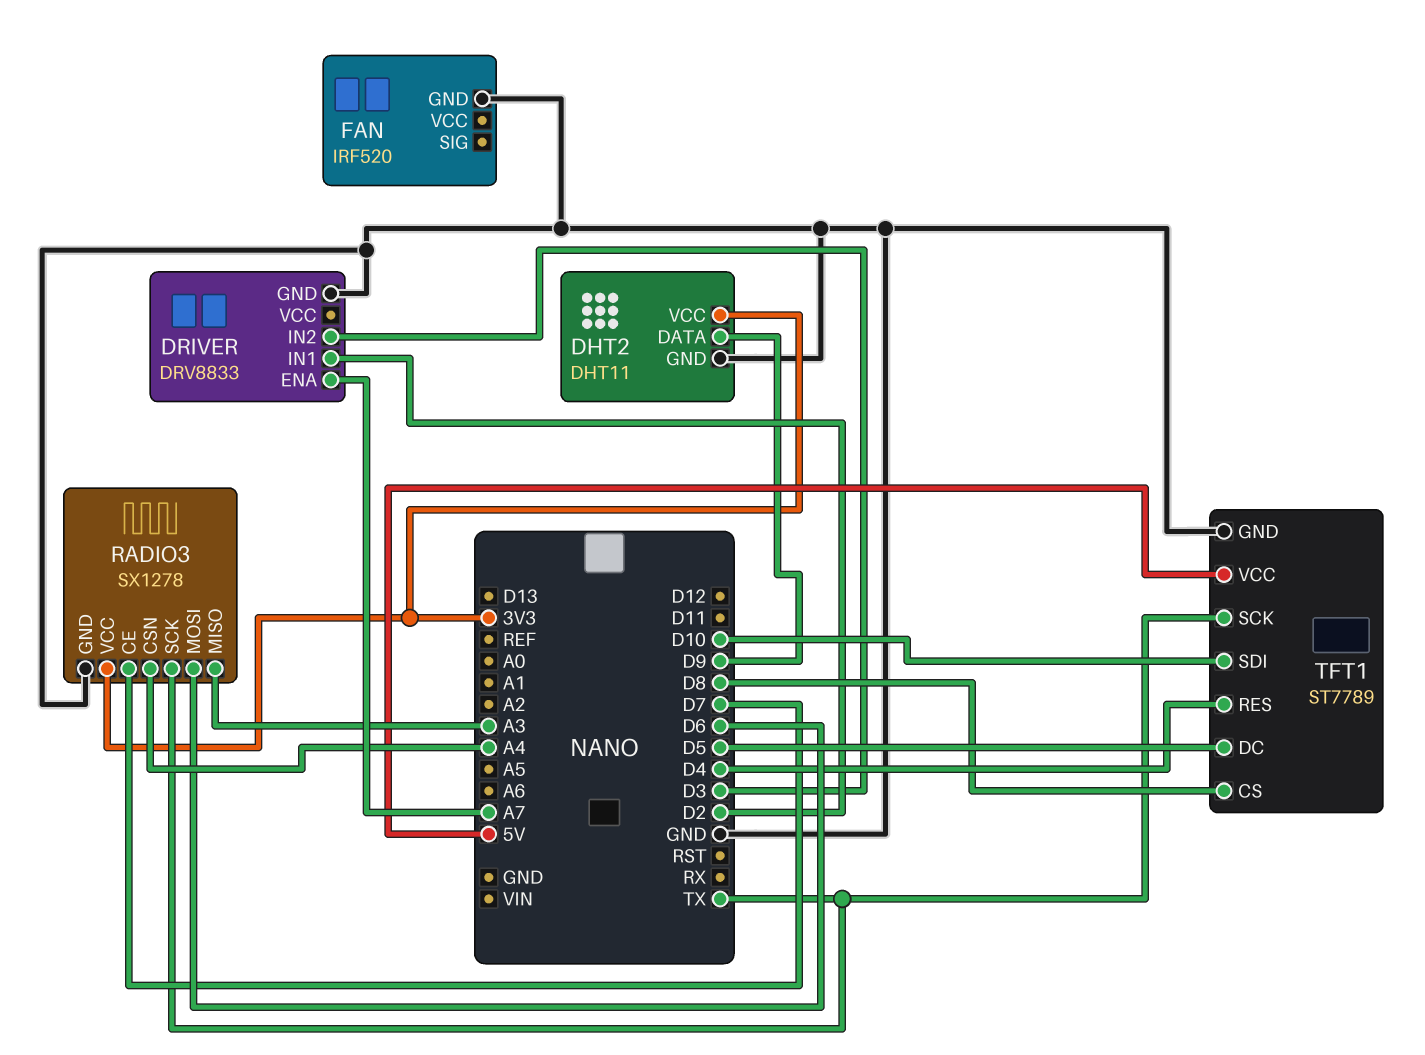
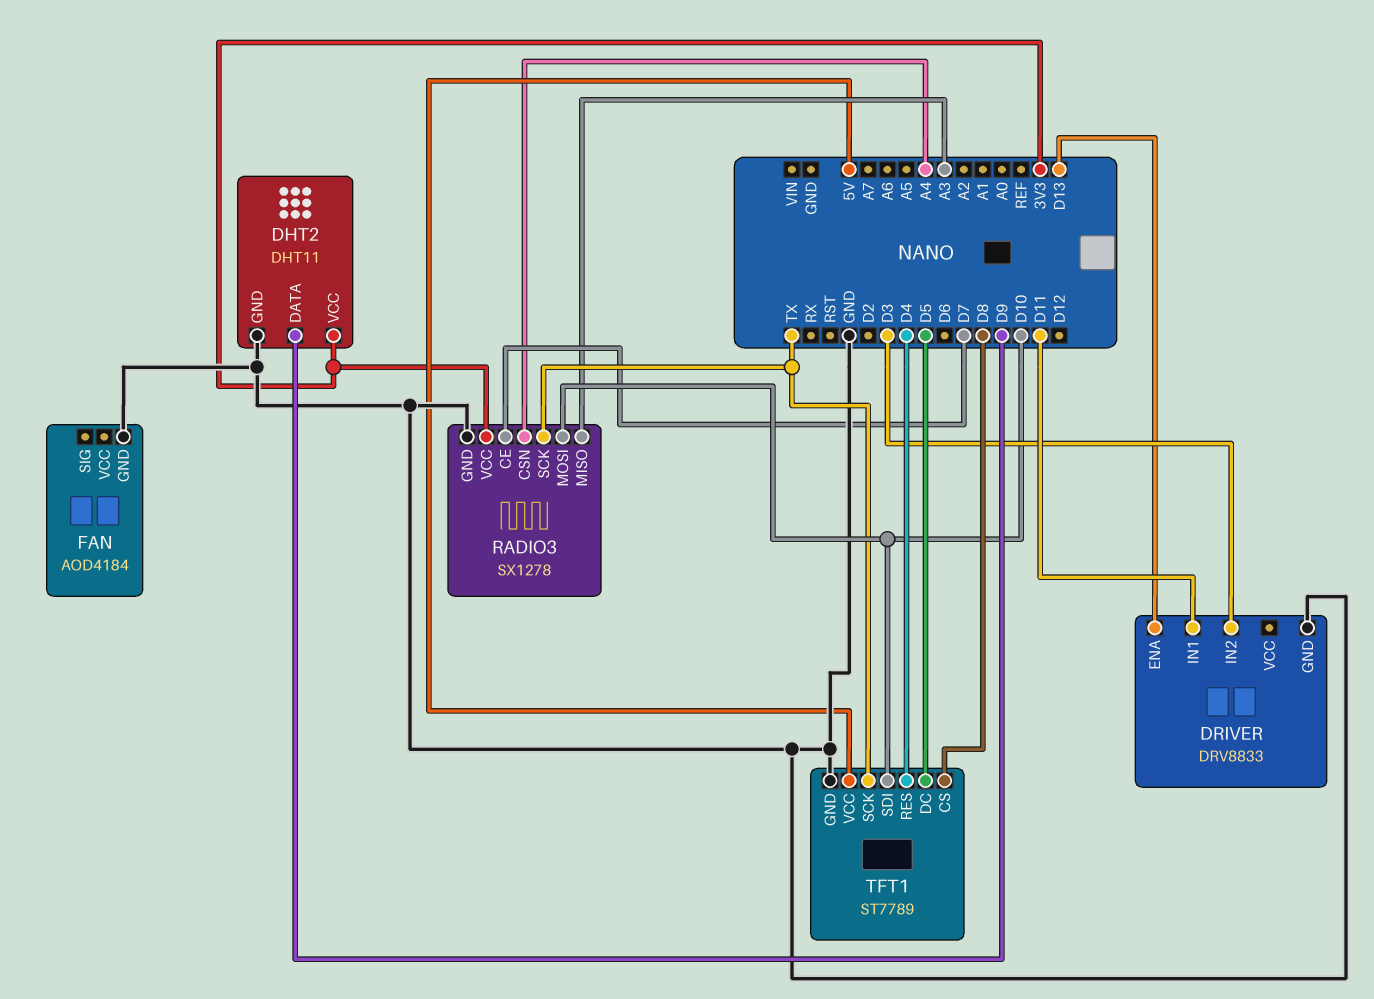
DRIVER pin ENA: A7 -> D13
DRIVER pin IN1: D2 -> D11
FAN: IRF520 -> AOD4184
RADIO3 pin MOSI: D6 -> D10

